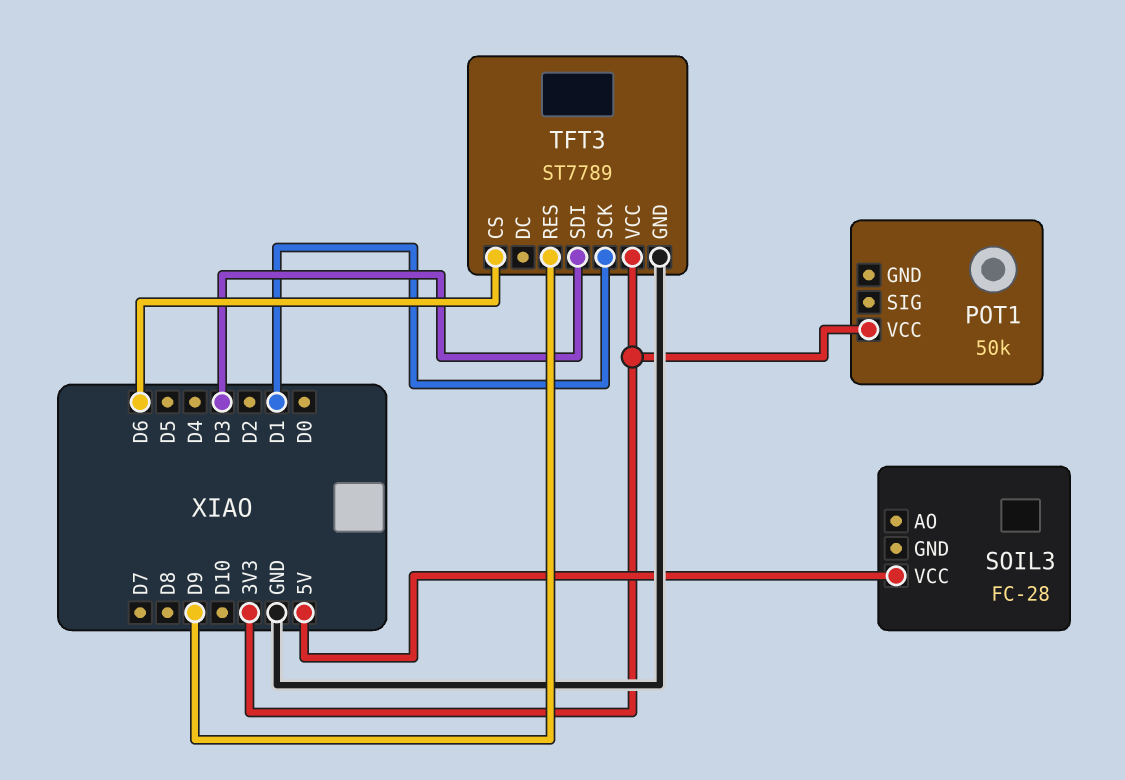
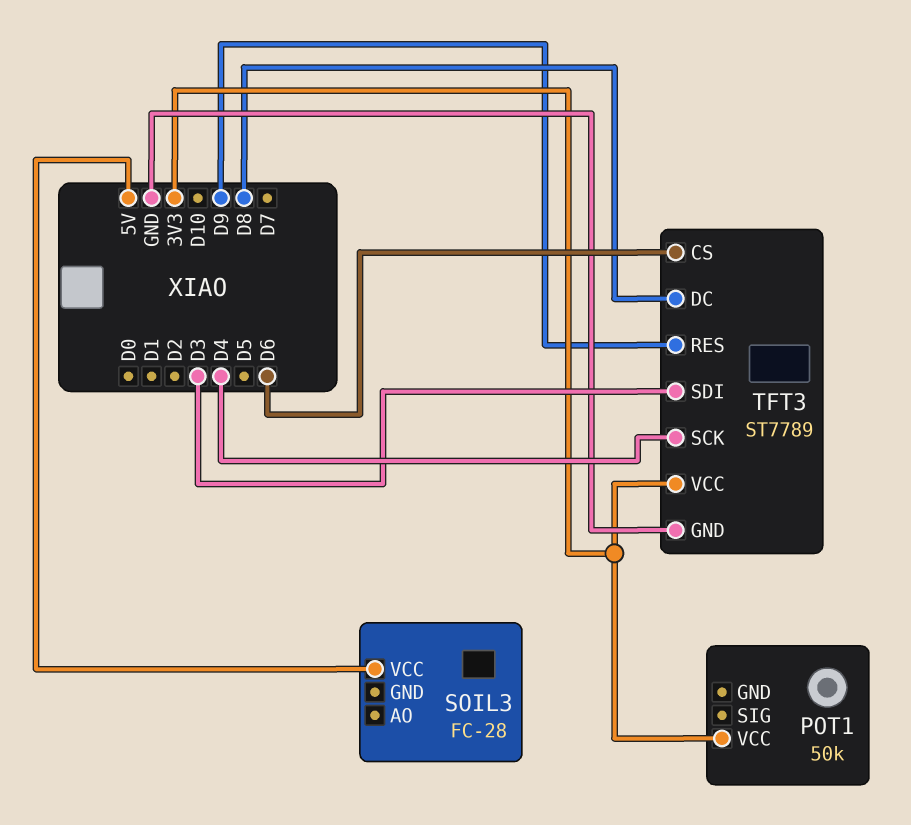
TFT3 pin DC: none -> D8
TFT3 pin SCK: D1 -> D4

